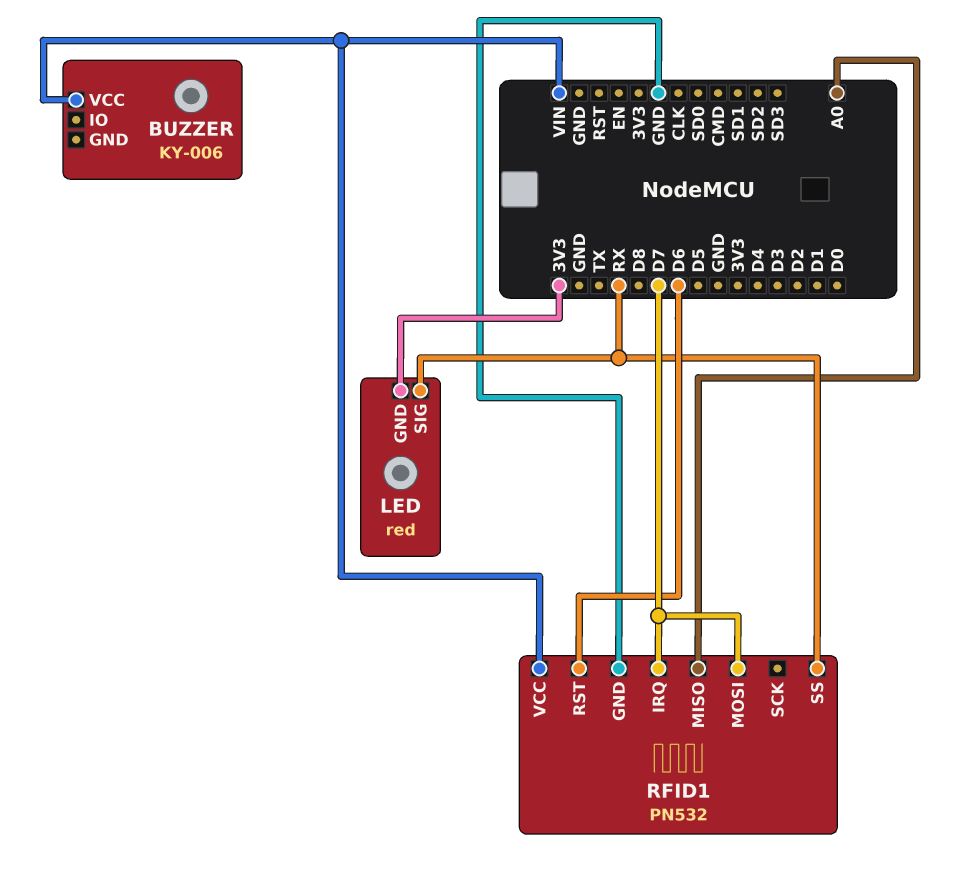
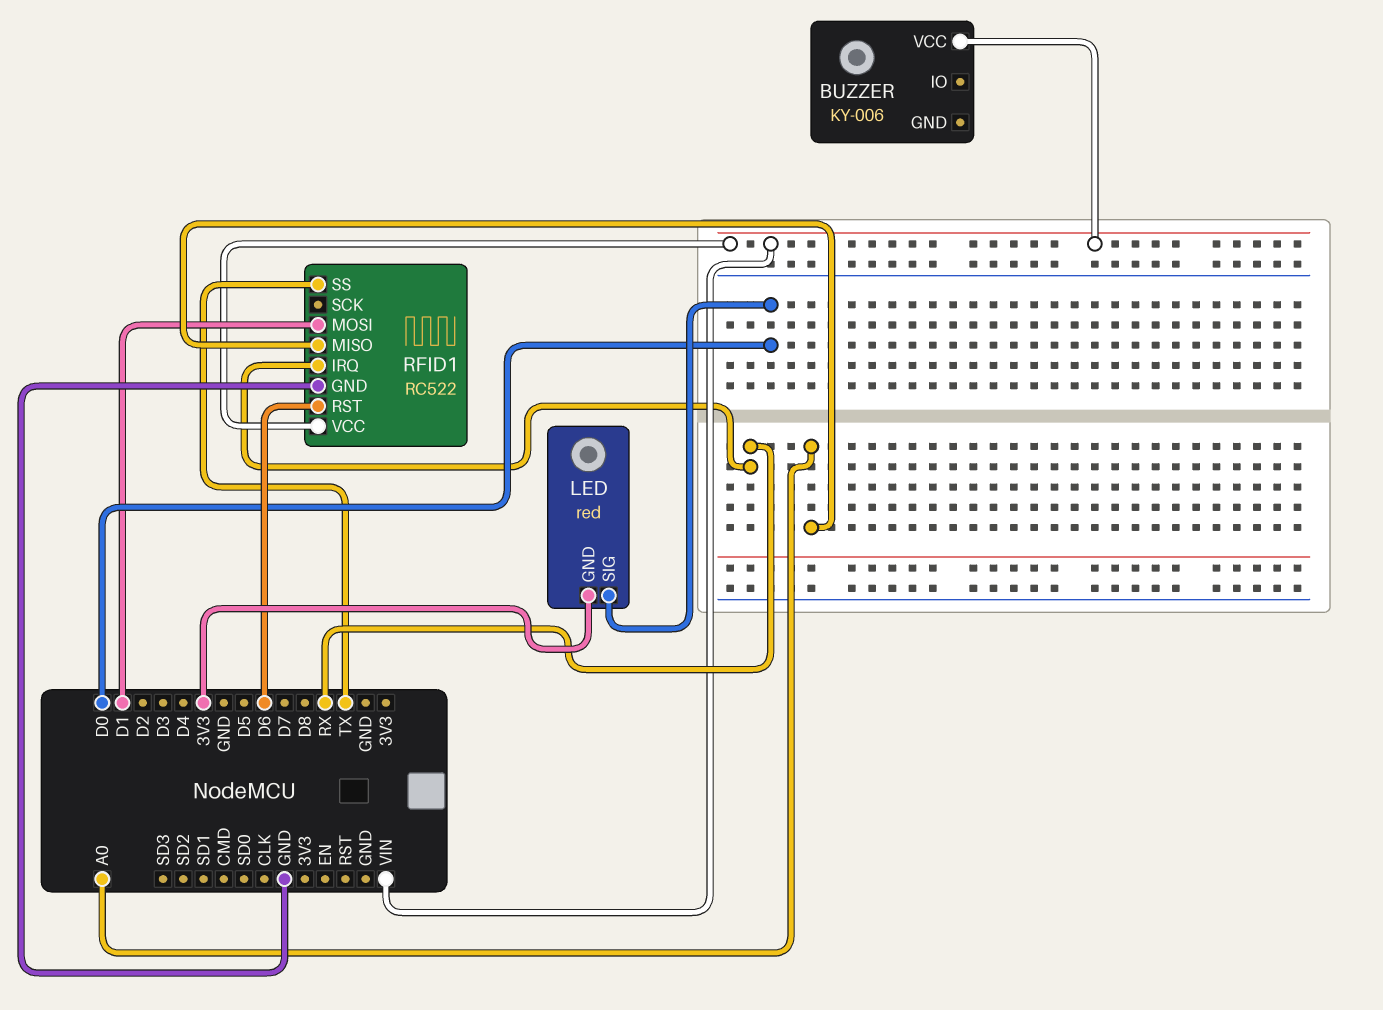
LED pin SIG: RX -> D0
RFID1: PN532 -> RC522
RFID1 pin IRQ: D7 -> RX
RFID1 pin MOSI: D7 -> D1
RFID1 pin SS: RX -> TX

